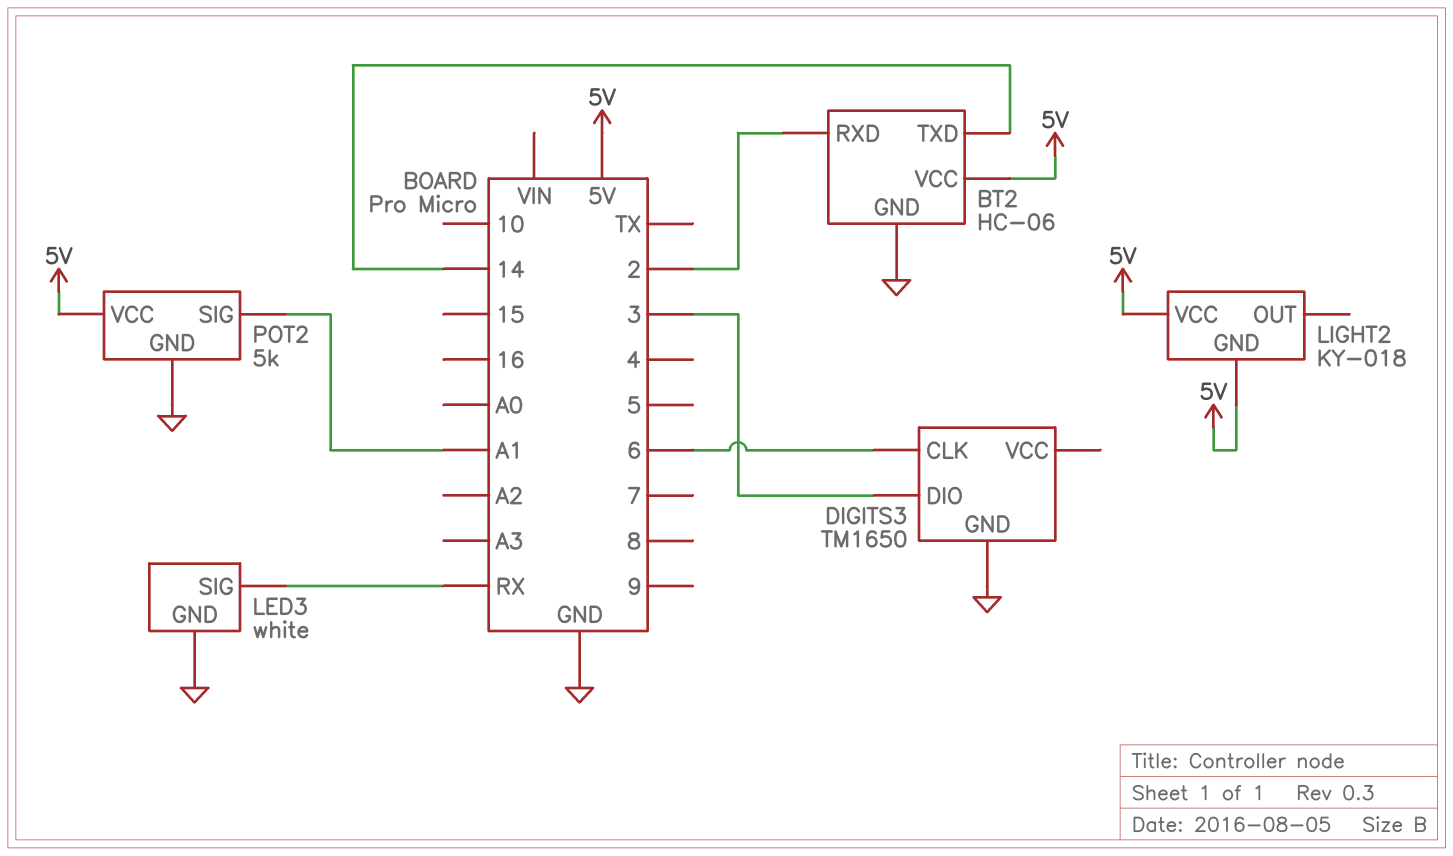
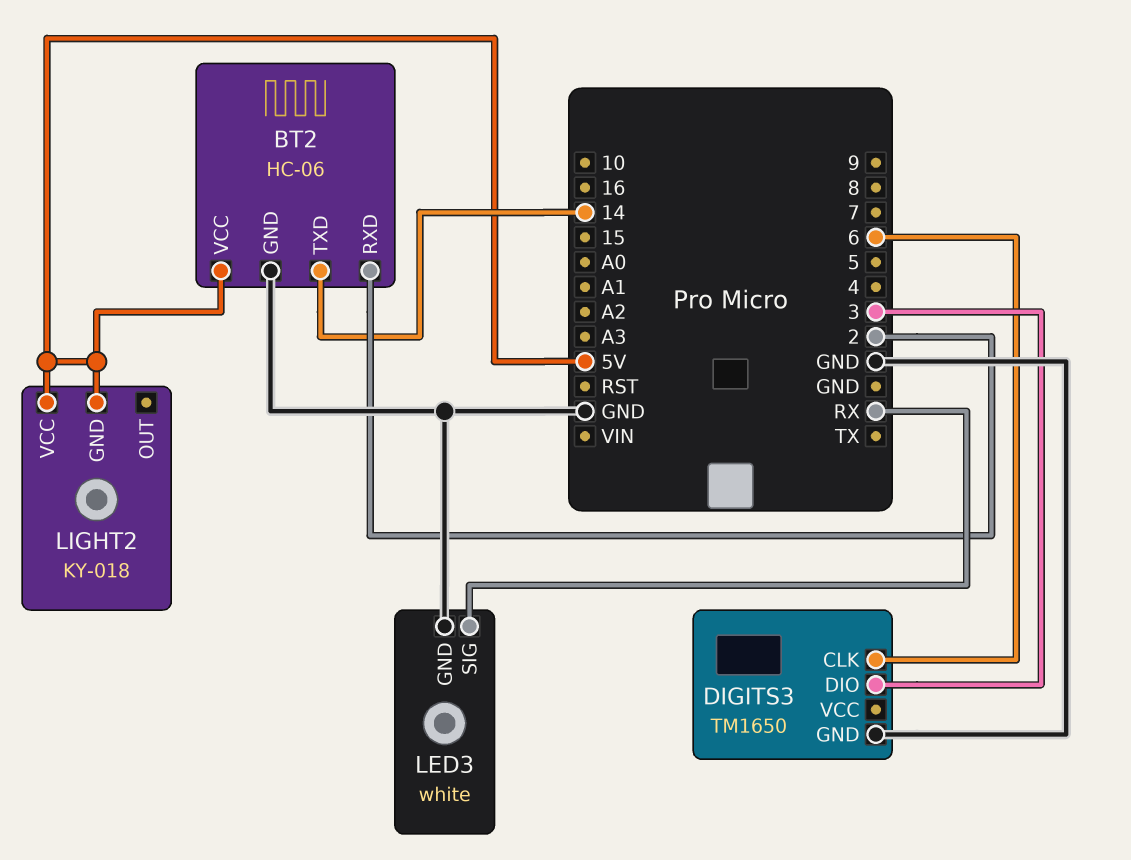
POT2: 5k -> none
POT2 pin GND: GND -> none
POT2 pin SIG: A1 -> none
POT2 pin VCC: 5V -> none

